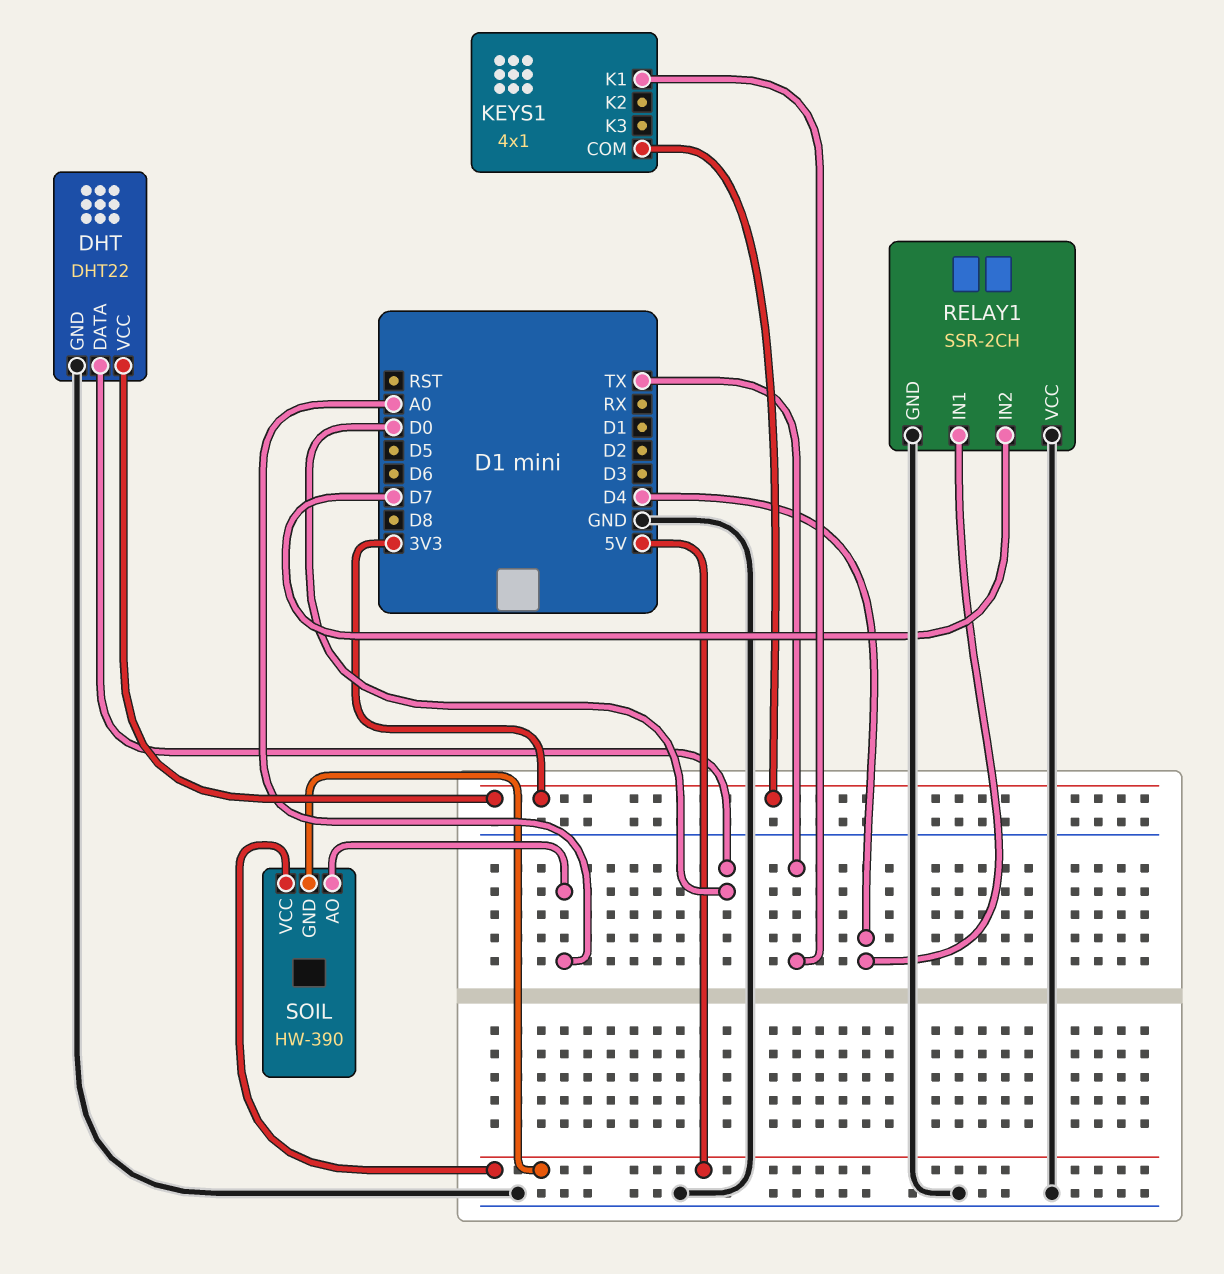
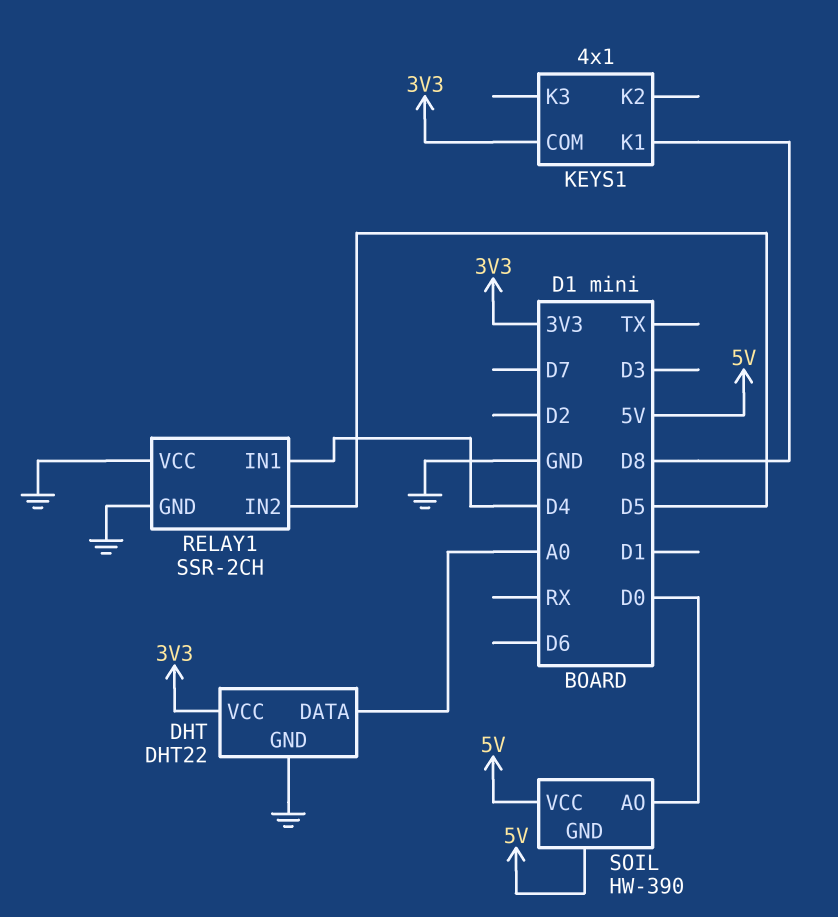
DHT pin DATA: D0 -> A0
KEYS1 pin K1: TX -> D8
RELAY1 pin IN2: D7 -> D5
SOIL pin AO: A0 -> D0

